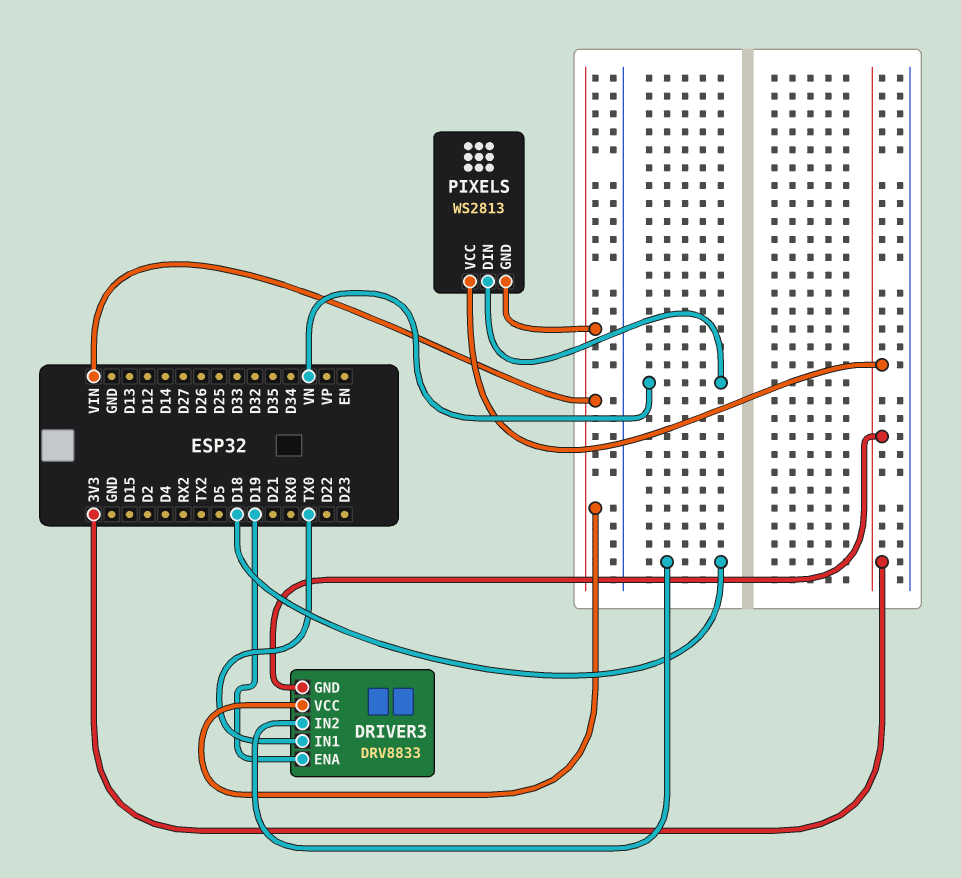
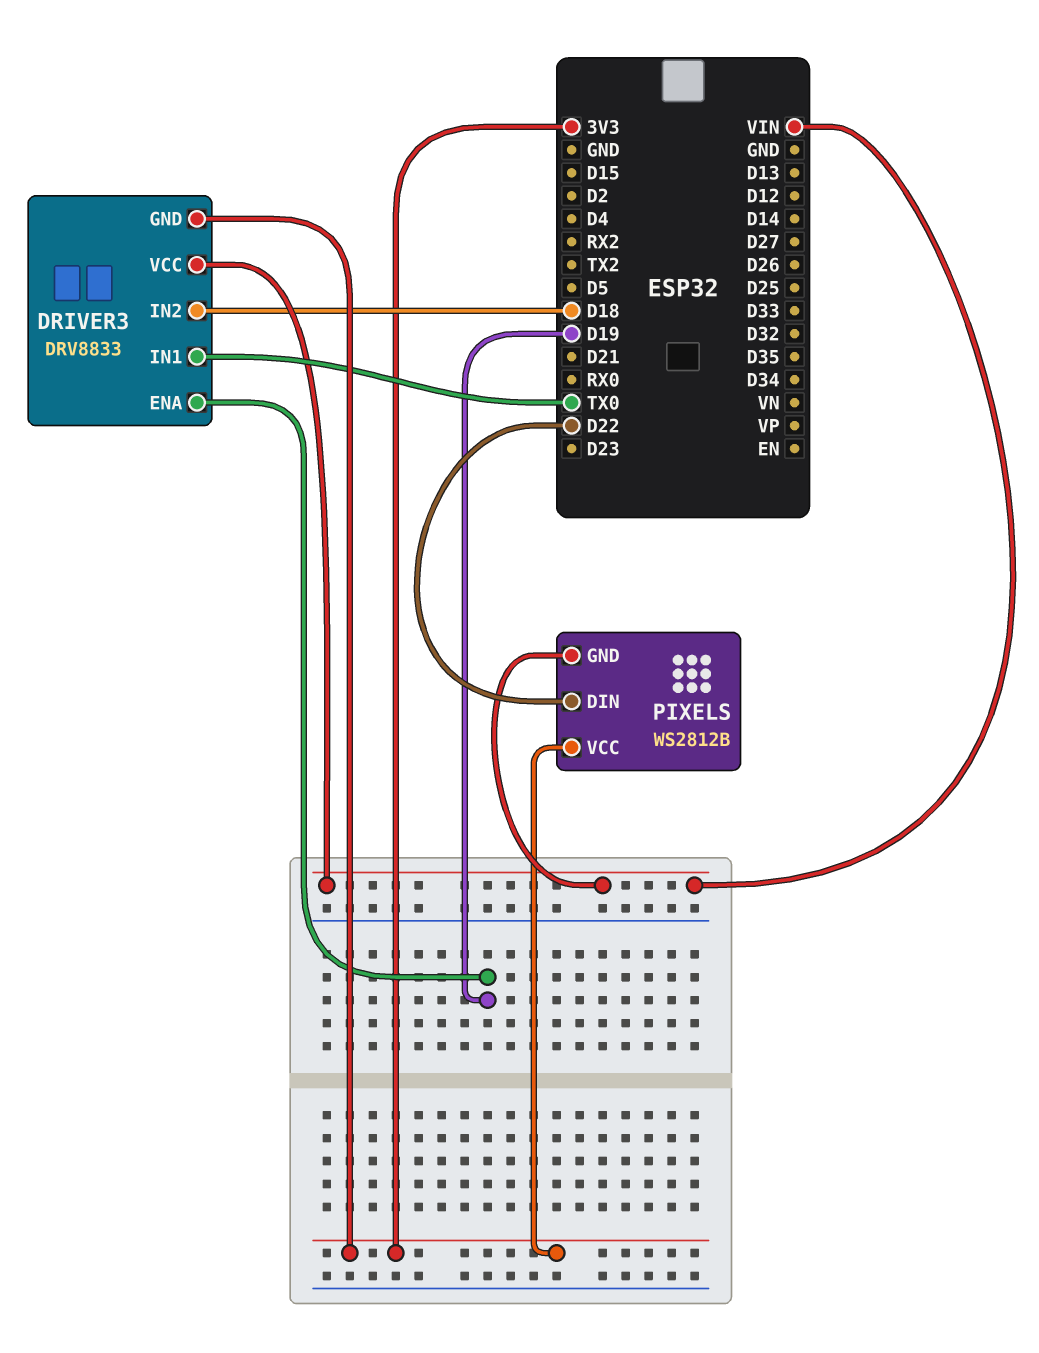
PIXELS: WS2813 -> WS2812B
PIXELS pin DIN: VN -> D22

